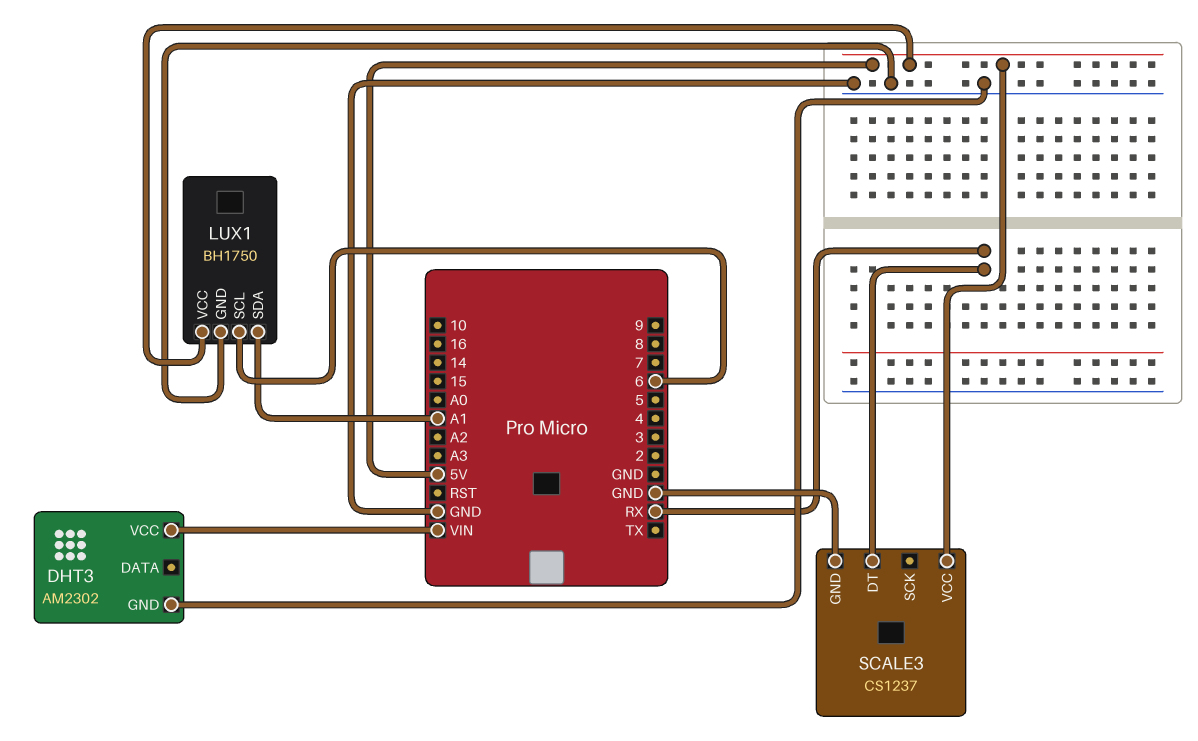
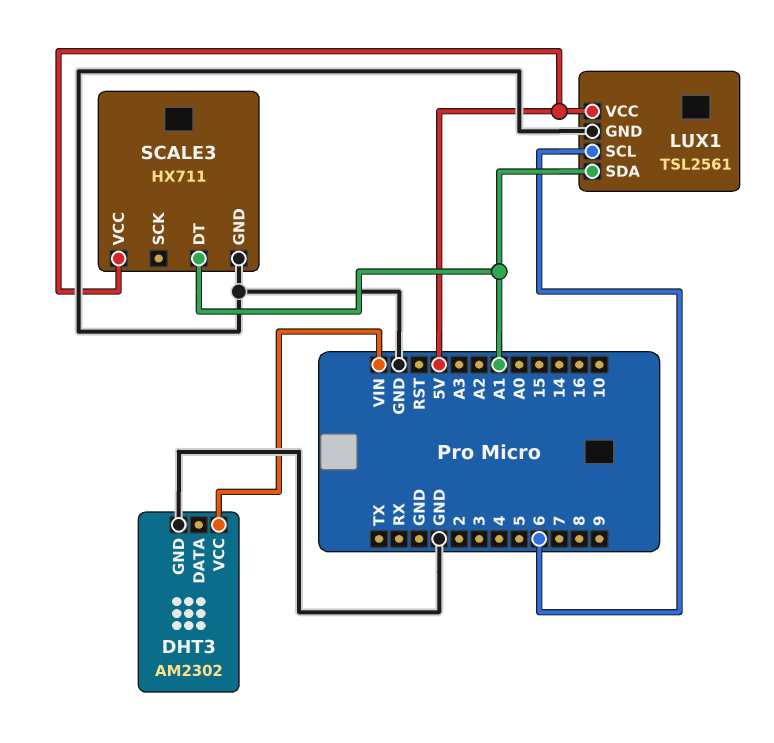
LUX1: BH1750 -> TSL2561
SCALE3: CS1237 -> HX711
SCALE3 pin DT: RX -> A1

